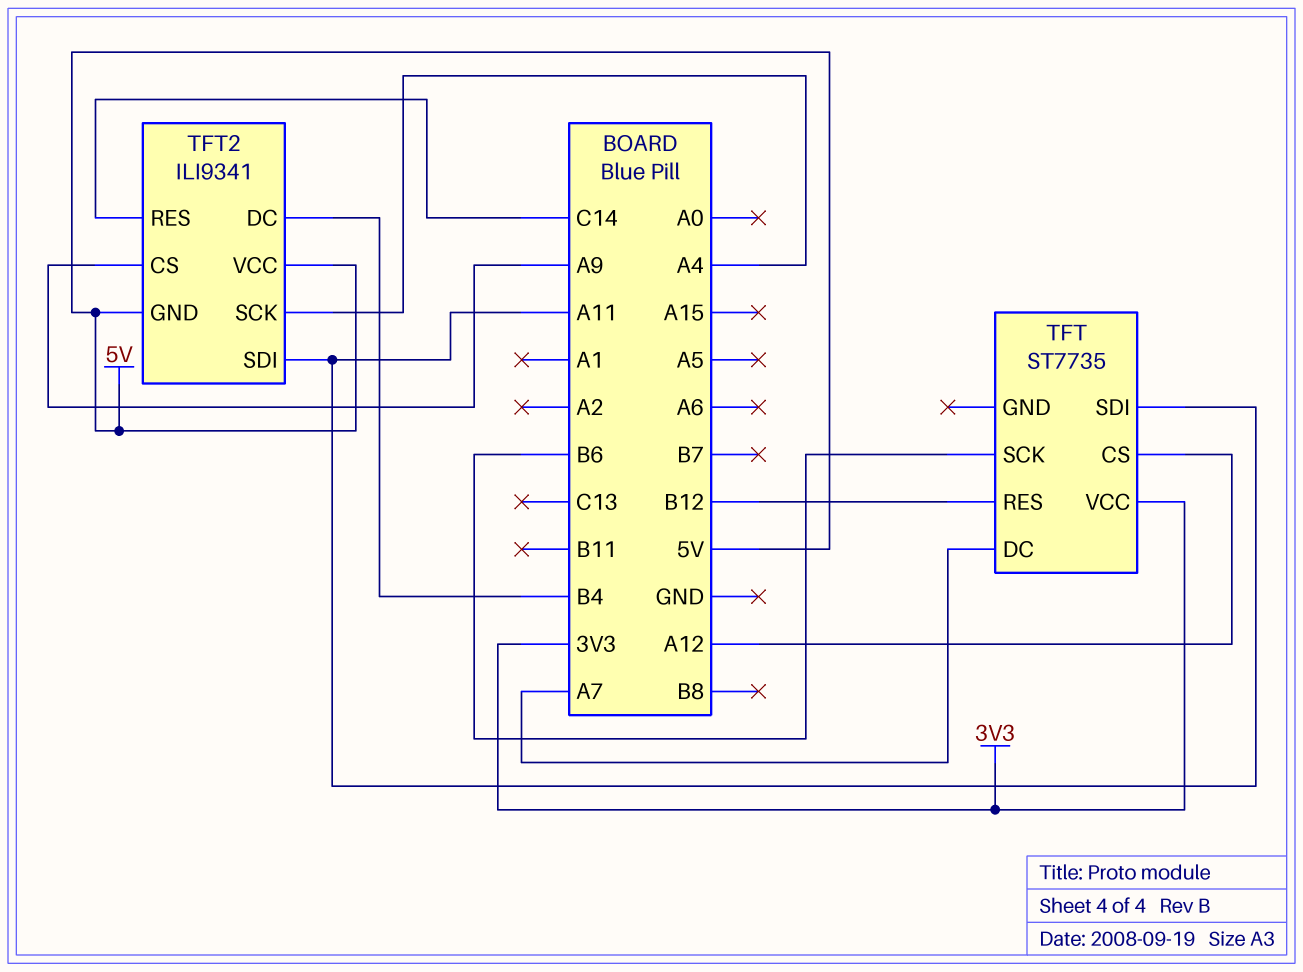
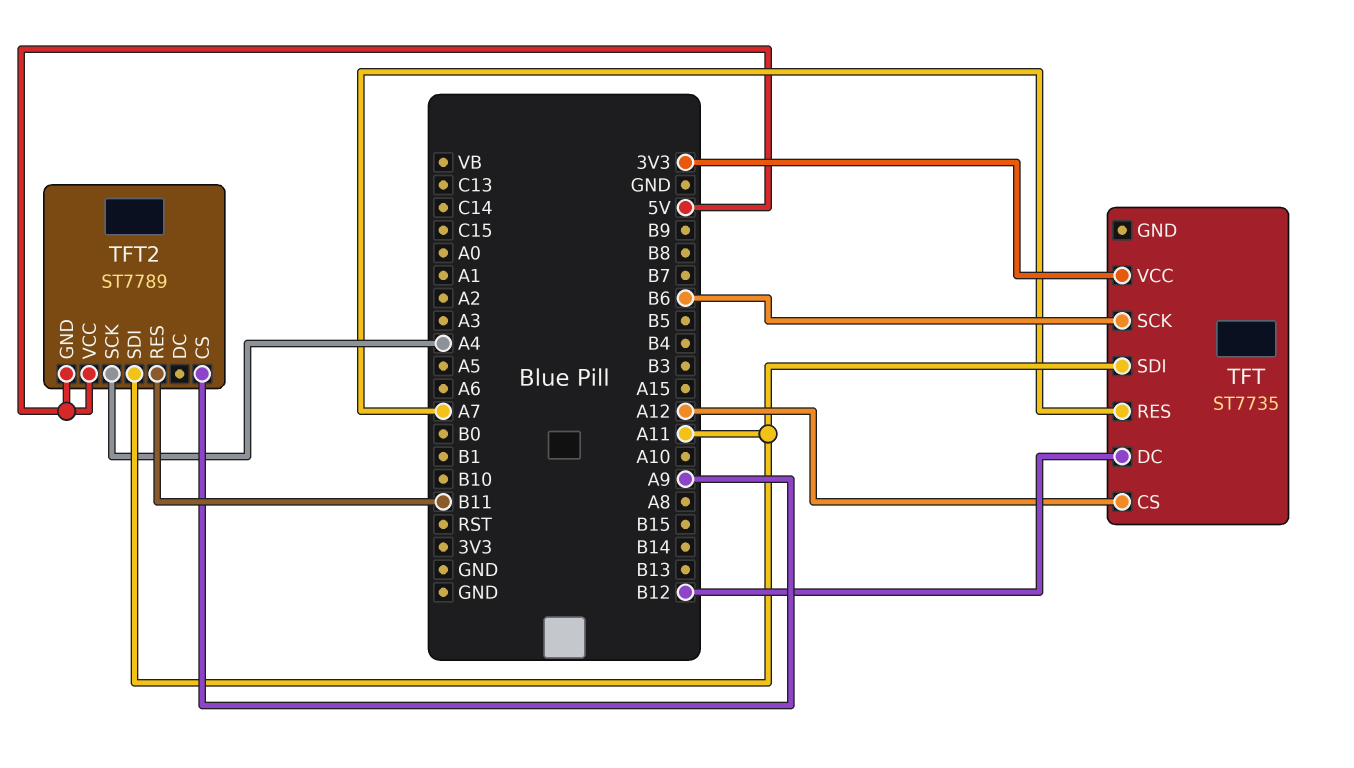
TFT pin DC: A7 -> B12
TFT pin RES: B12 -> A7
TFT2: ILI9341 -> ST7789
TFT2 pin DC: B4 -> none
TFT2 pin RES: C14 -> B11

